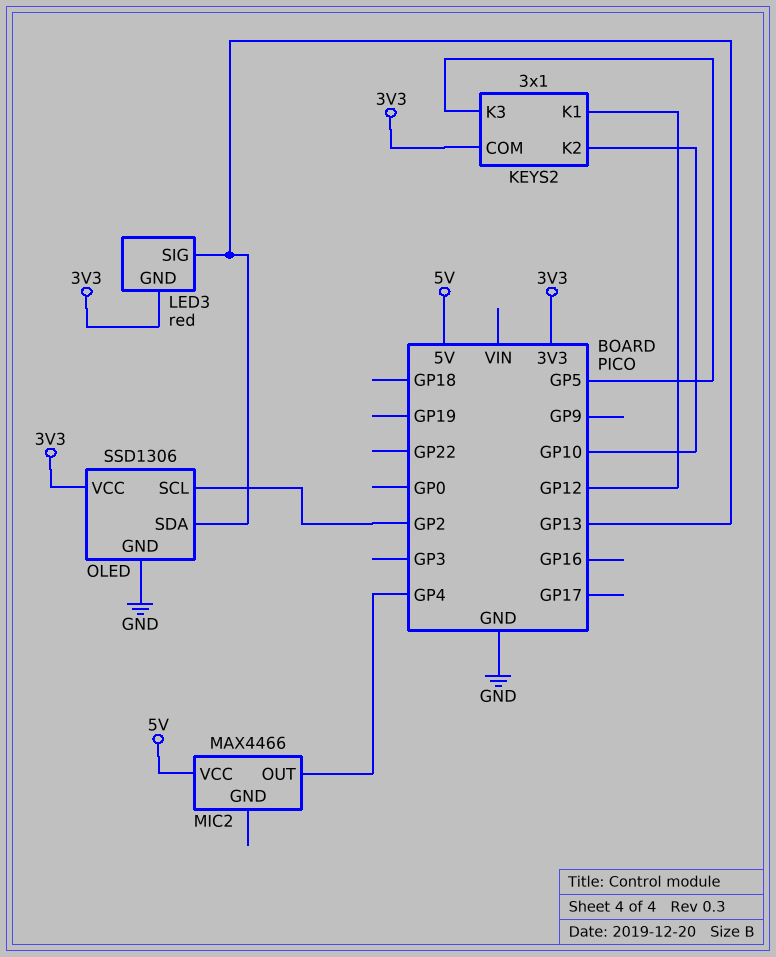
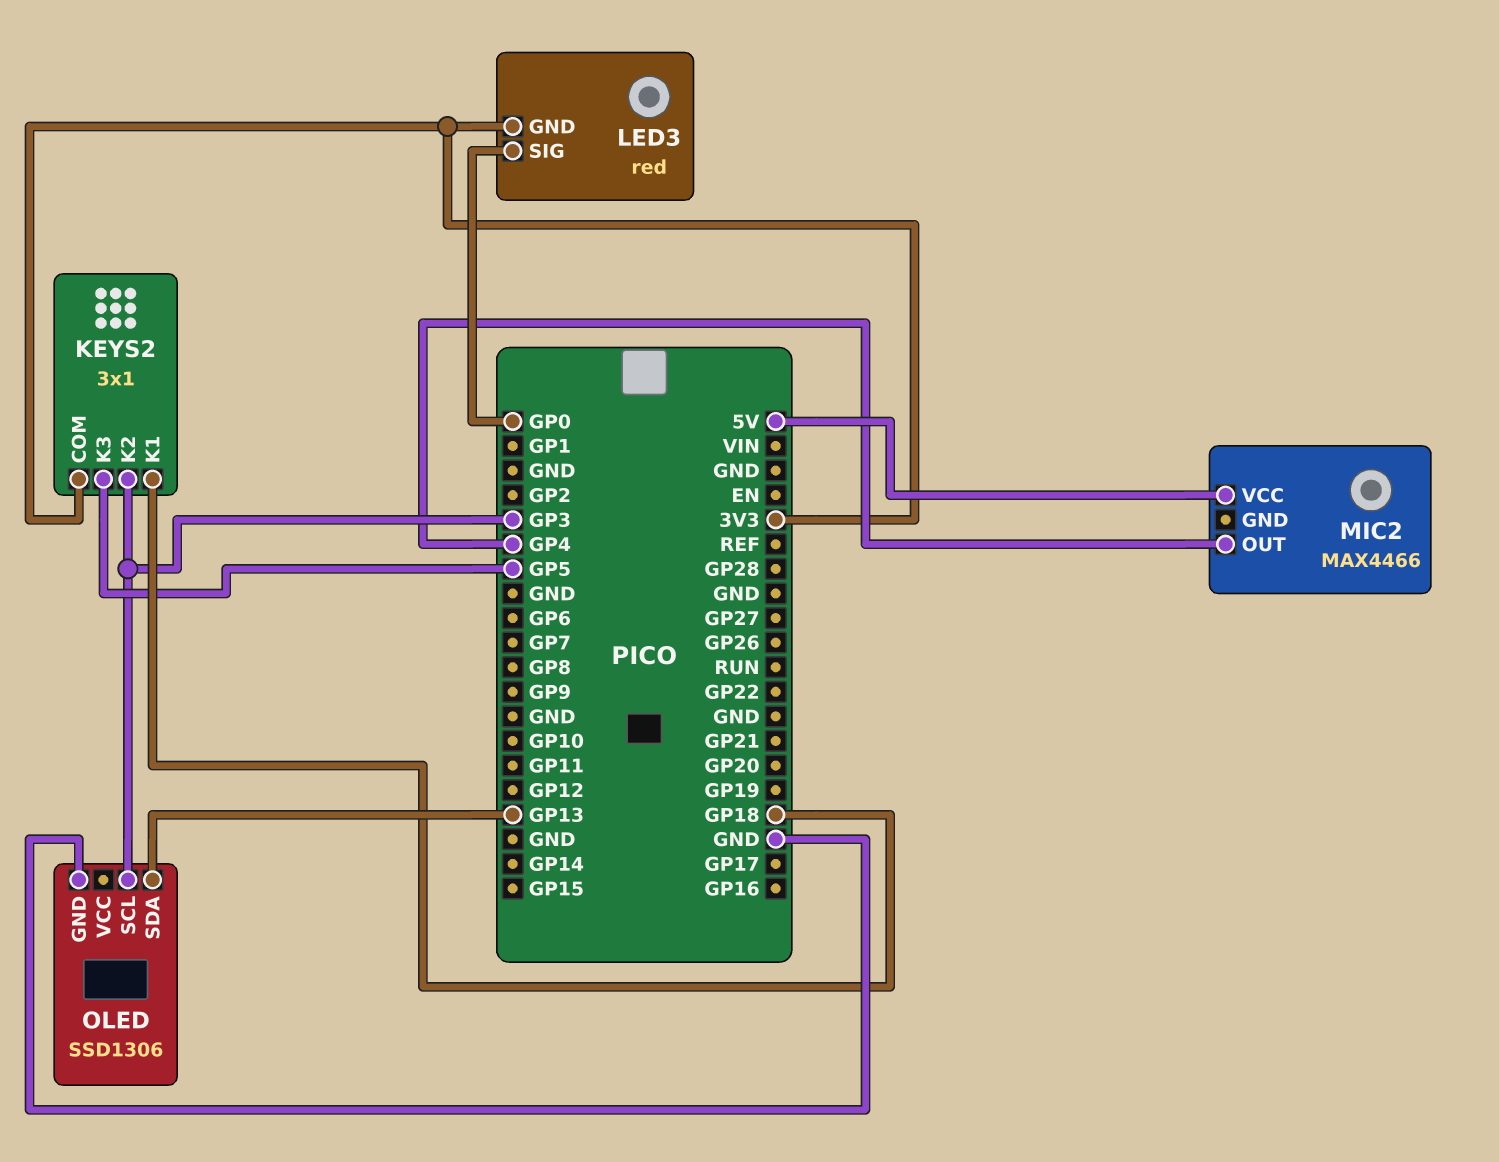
KEYS2 pin K1: GP12 -> GP18
KEYS2 pin K2: GP10 -> GP3
LED3 pin SIG: GP13 -> GP0
OLED pin SCL: GP2 -> GP3
OLED pin VCC: 3V3 -> none

